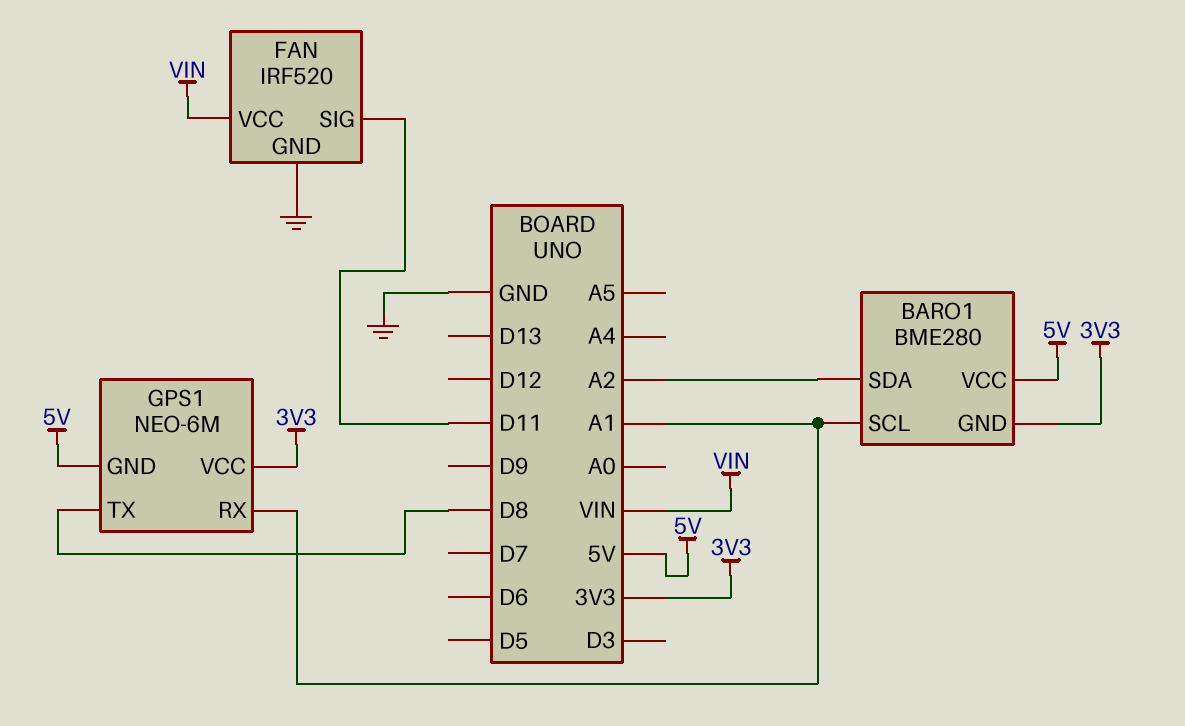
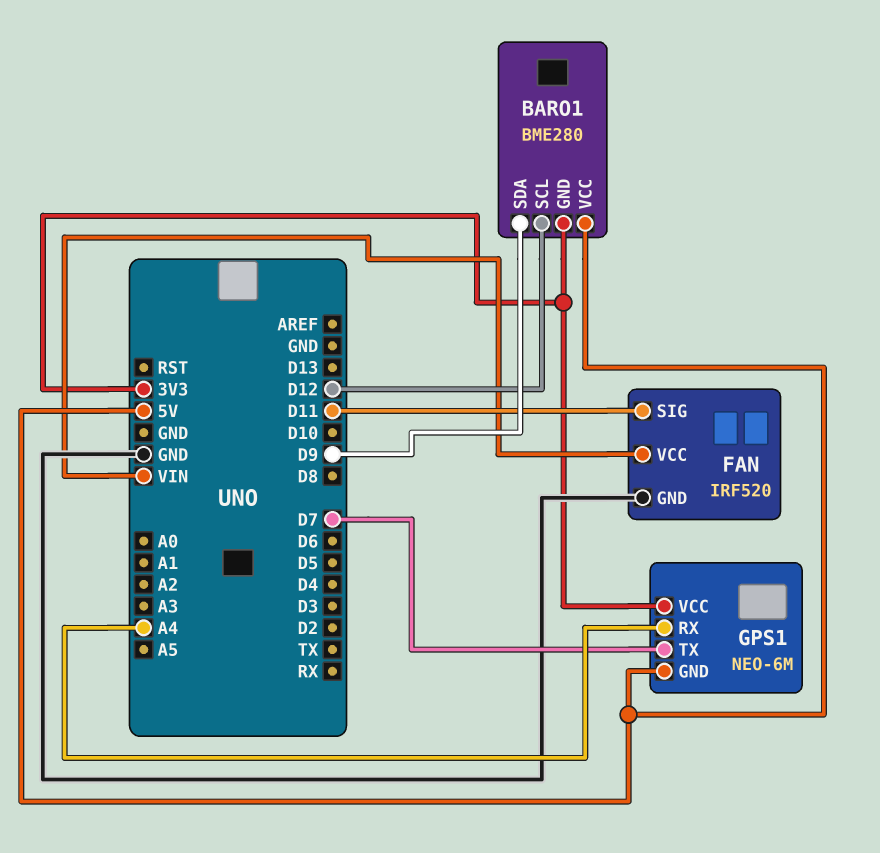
BARO1 pin SCL: A1 -> D12
BARO1 pin SDA: A2 -> D9
GPS1 pin RX: A1 -> A4
GPS1 pin TX: D8 -> D7

